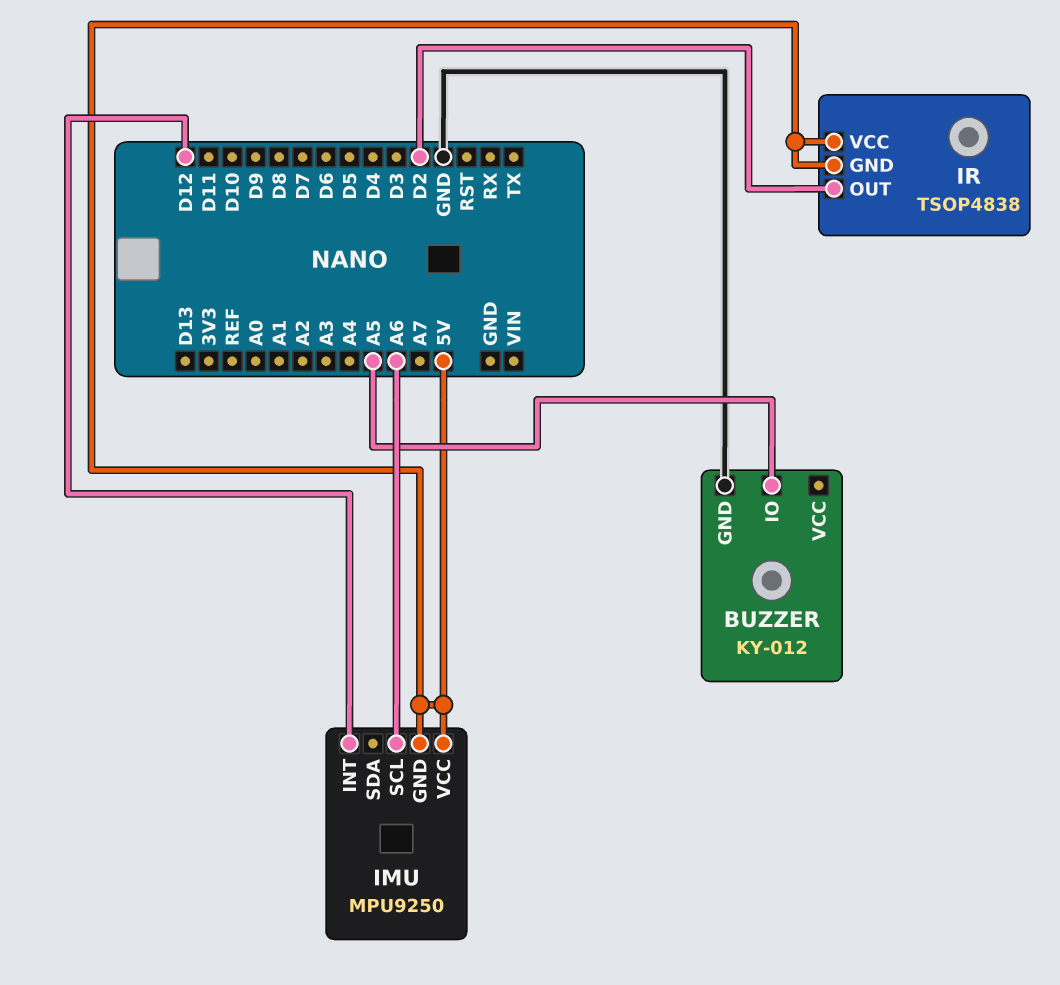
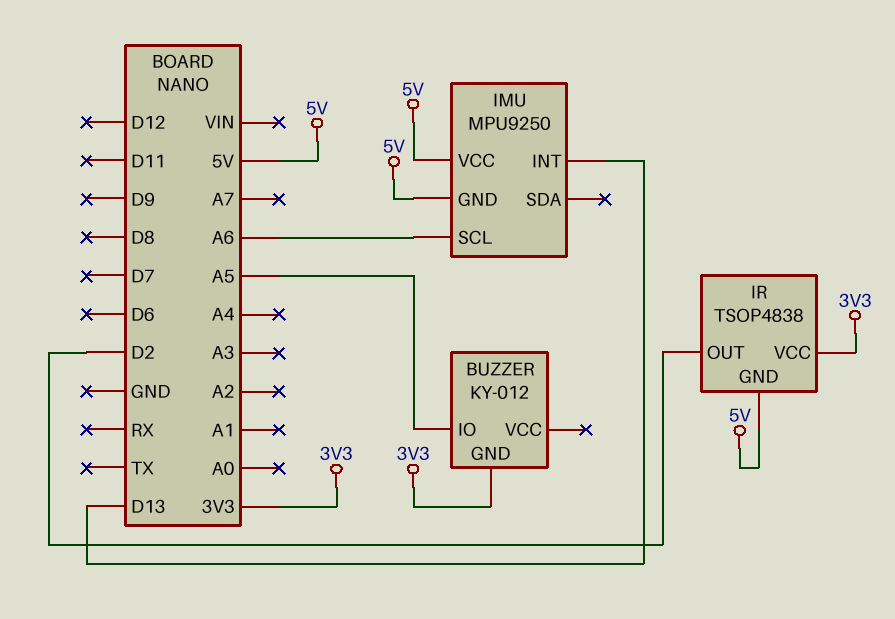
BUZZER pin GND: GND -> 3V3
IMU pin INT: D12 -> D13
IR pin VCC: 5V -> 3V3

